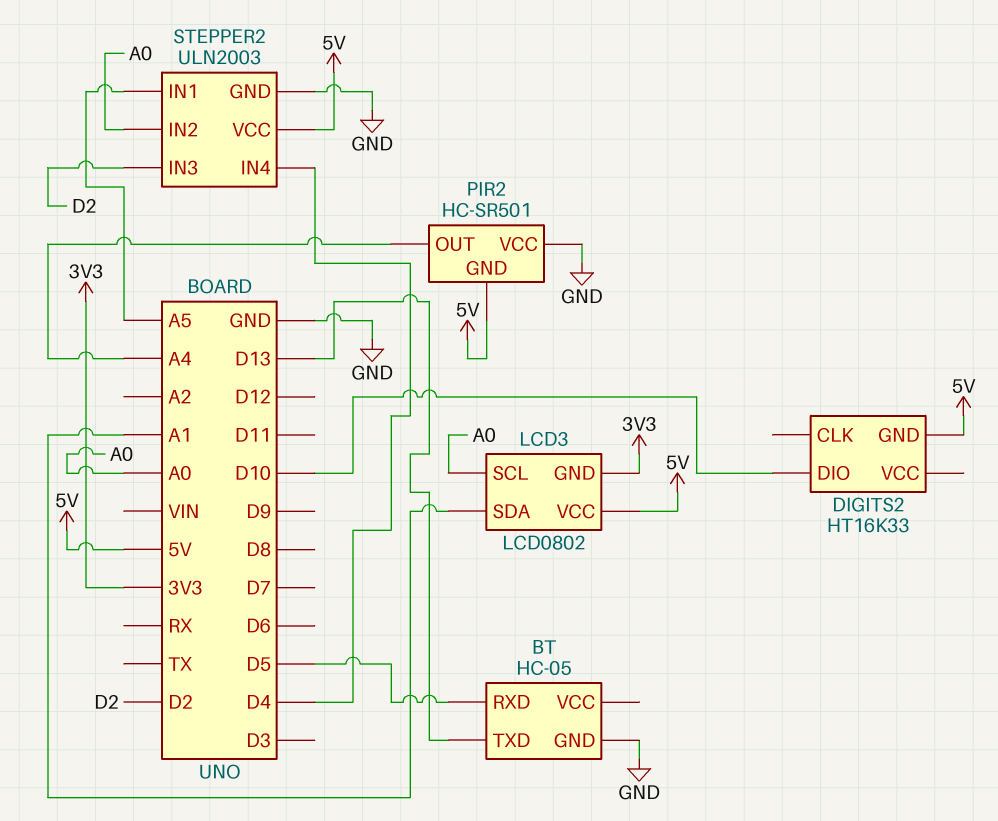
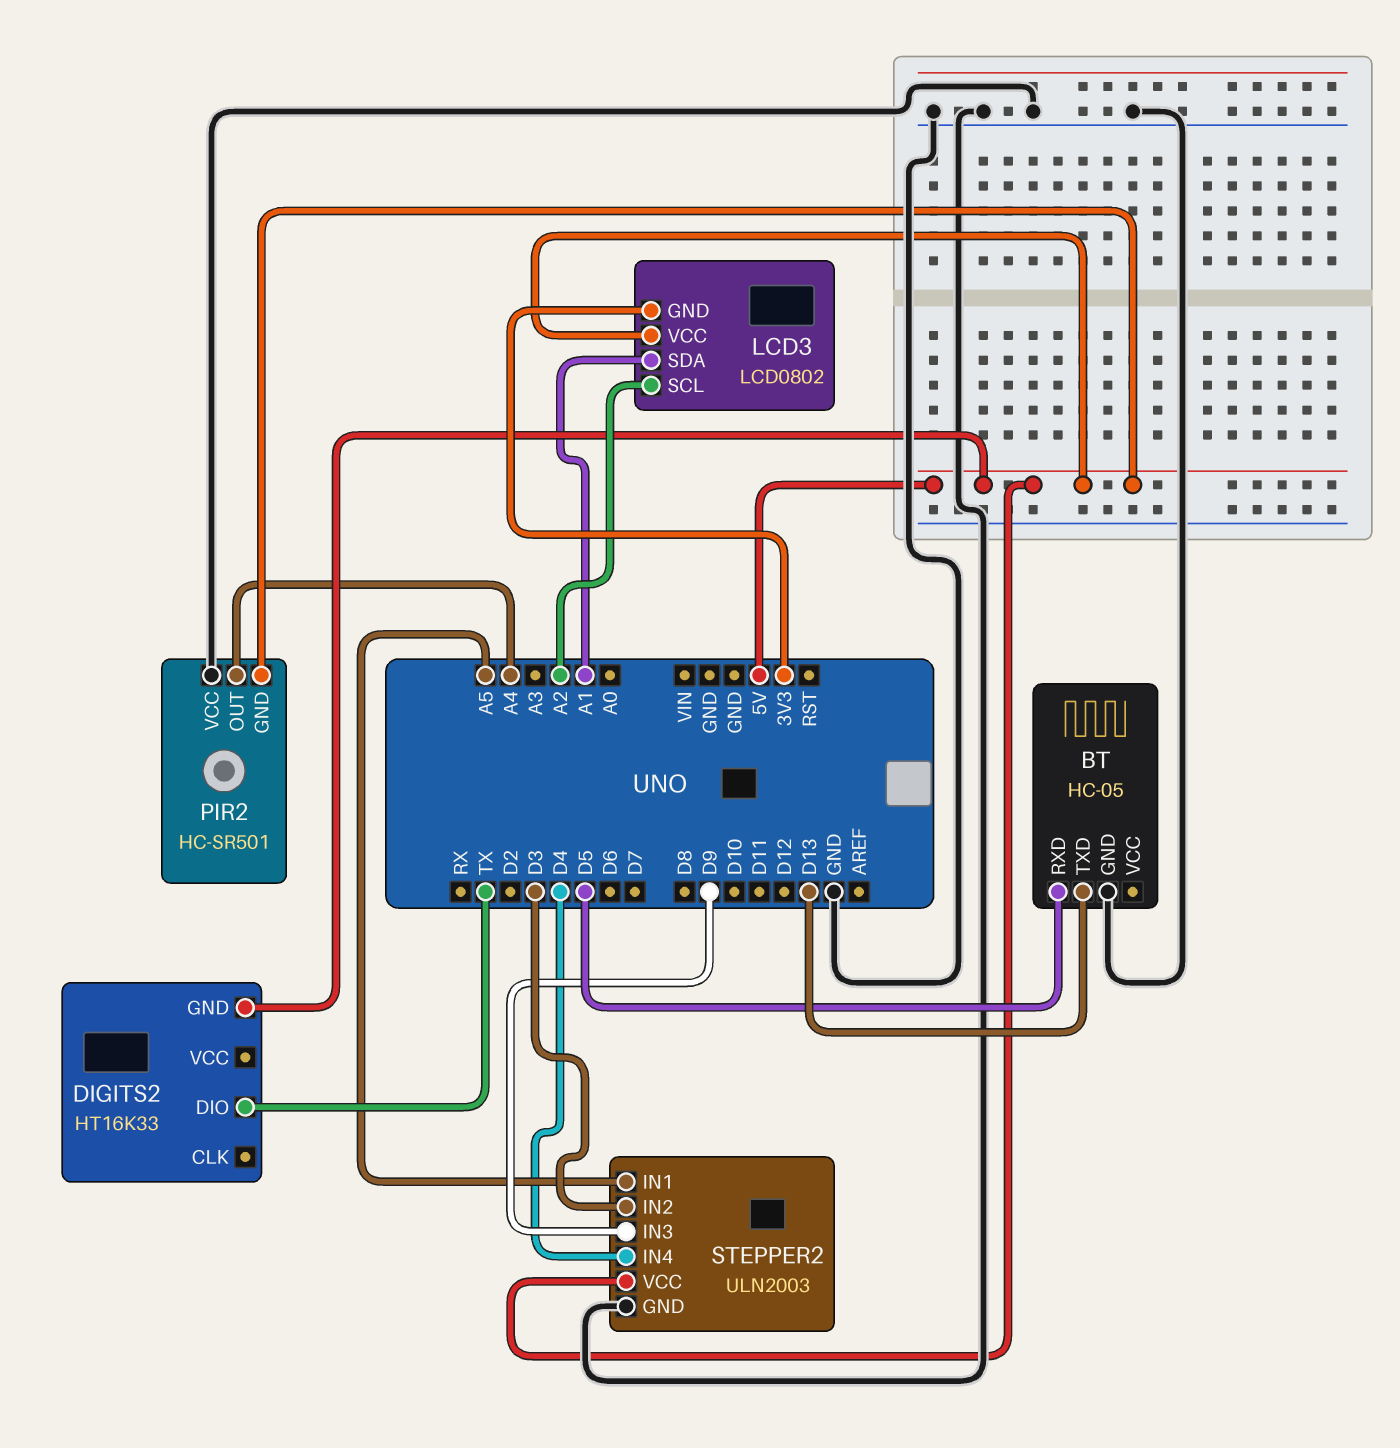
DIGITS2 pin DIO: D10 -> TX
LCD3 pin SCL: A0 -> A2
STEPPER2 pin IN2: A0 -> D3
STEPPER2 pin IN3: D2 -> D9

